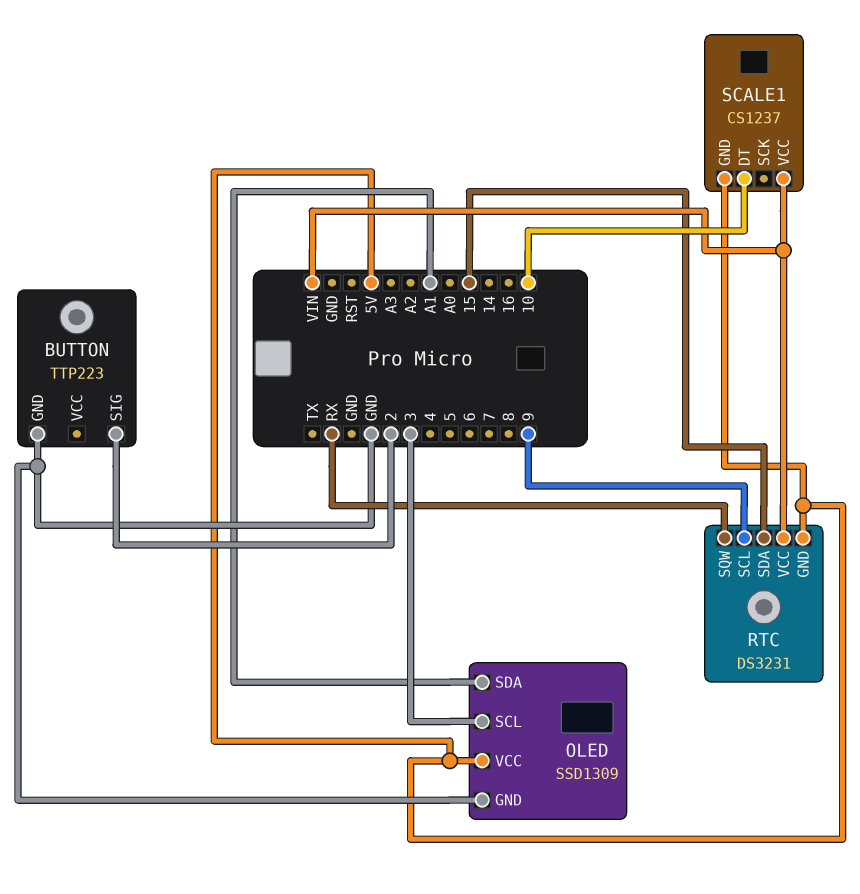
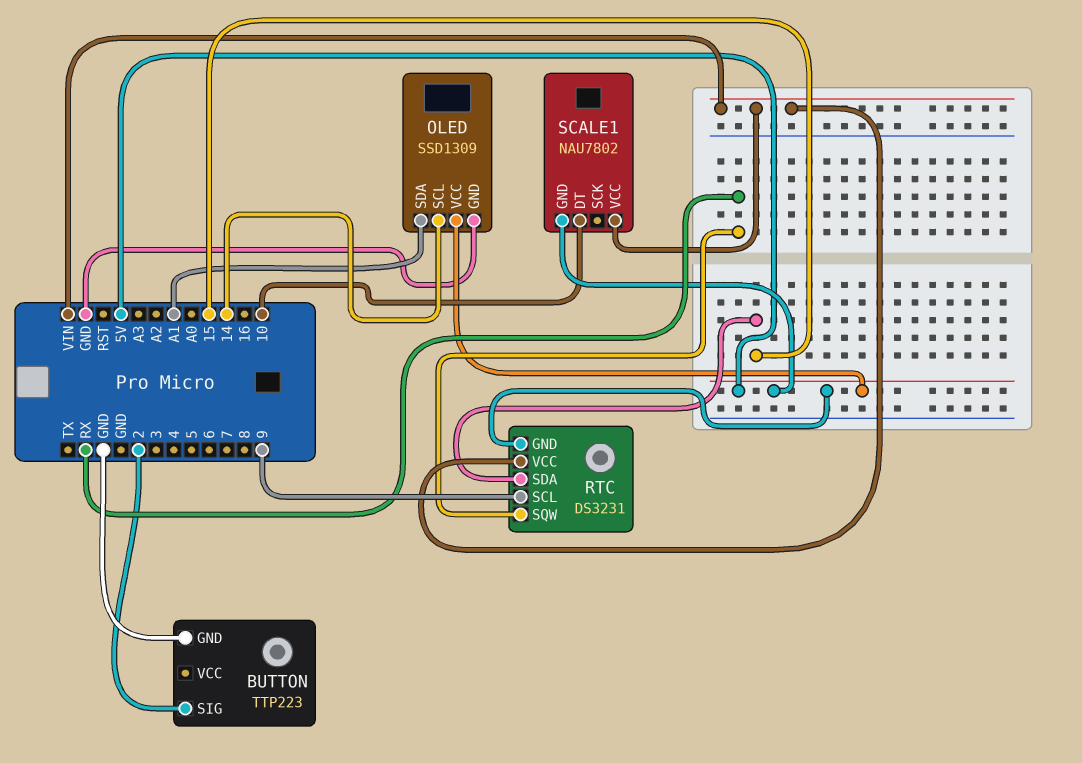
OLED pin SCL: 3 -> 14
SCALE1: CS1237 -> NAU7802

